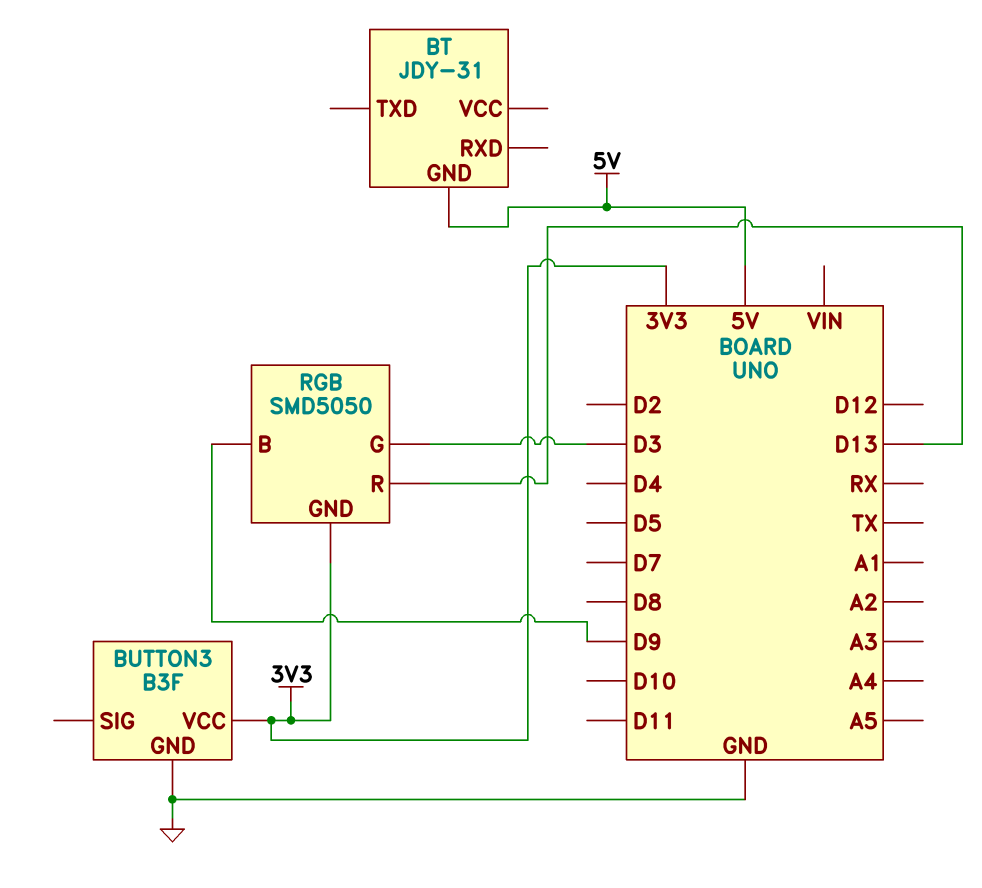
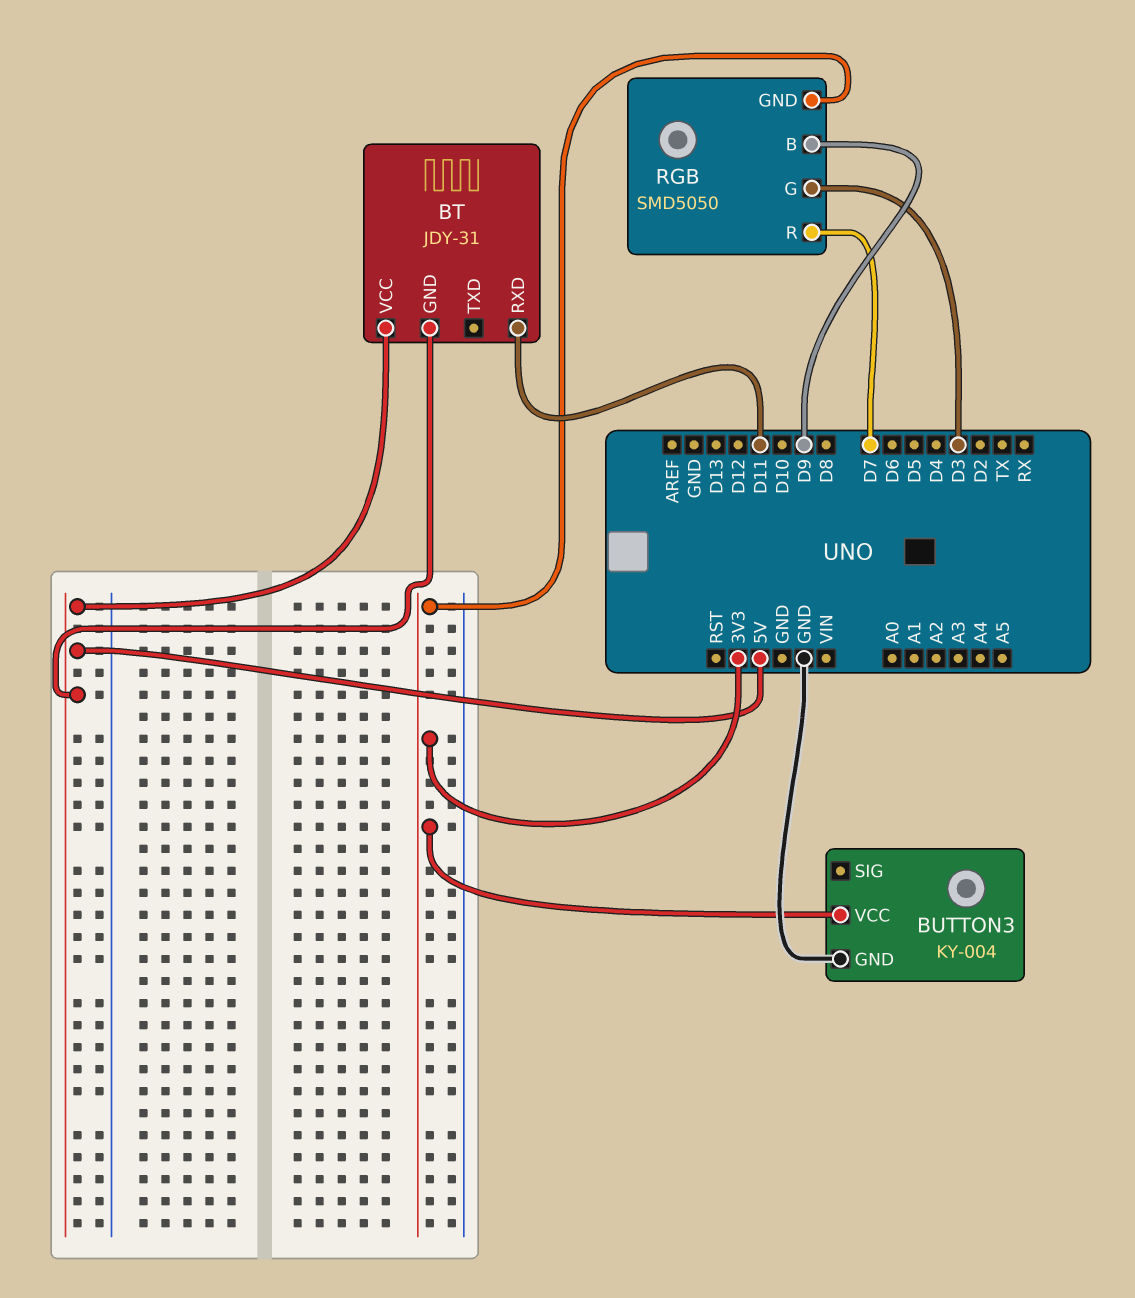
BT pin RXD: none -> D11
BT pin VCC: none -> 5V
BUTTON3: B3F -> KY-004
RGB pin R: D13 -> D7

